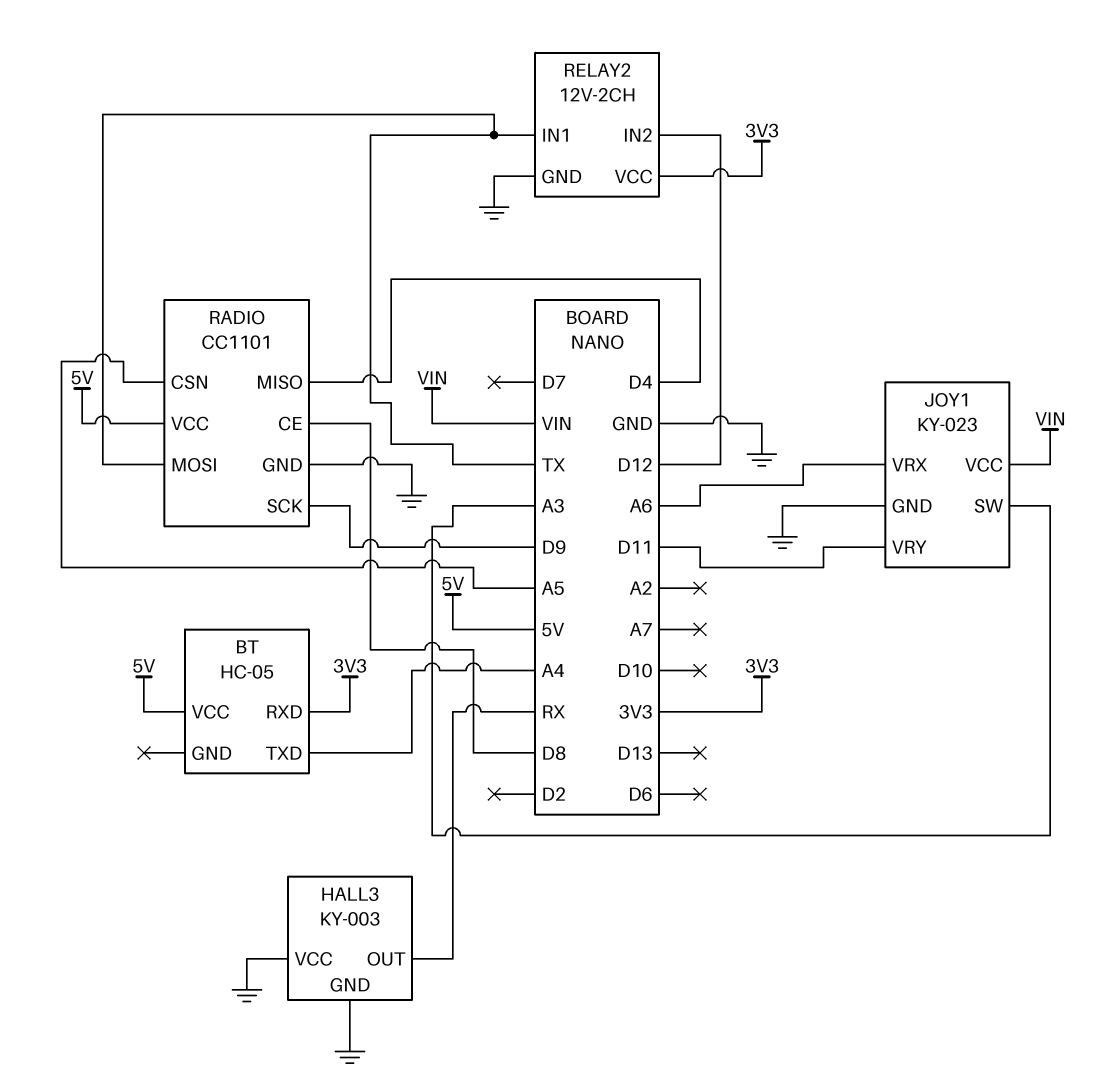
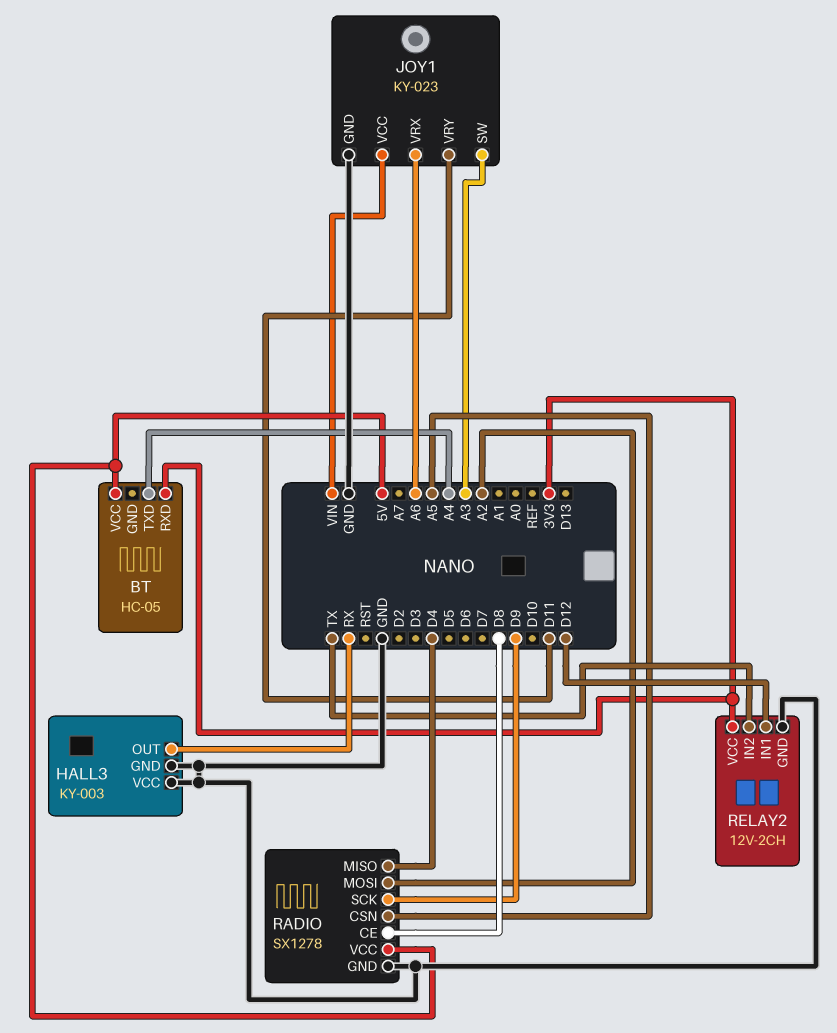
RADIO: CC1101 -> SX1278
RADIO pin MOSI: TX -> A2
RELAY2 pin IN1: TX -> D12
RELAY2 pin IN2: D12 -> TX

